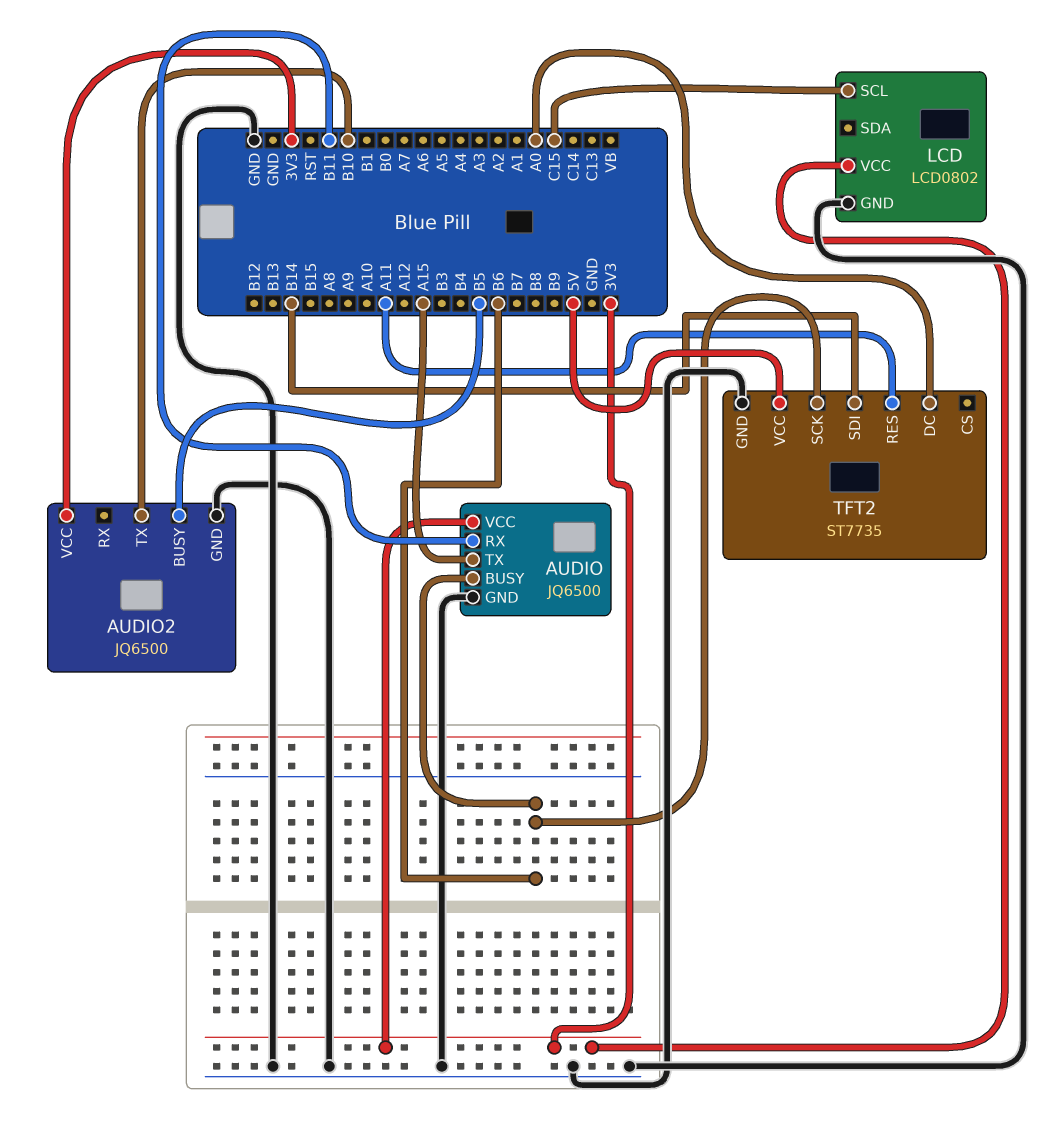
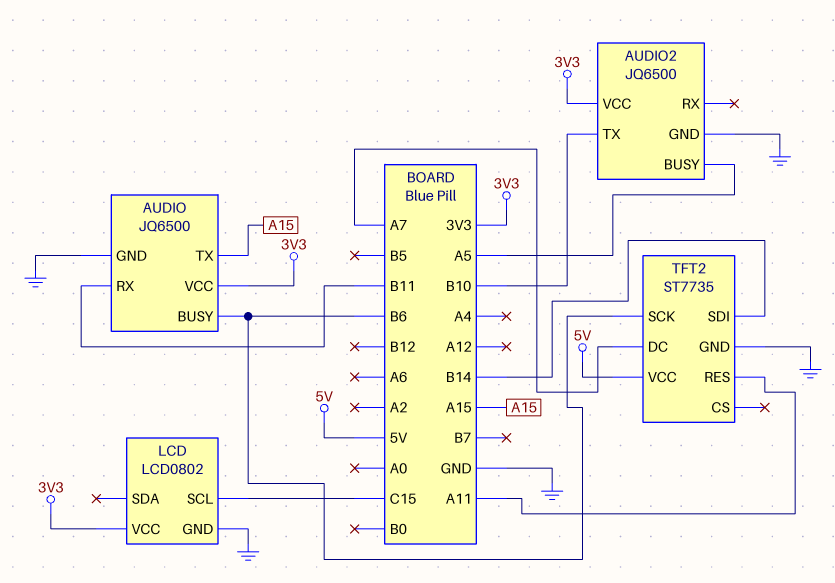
AUDIO2 pin BUSY: B5 -> A5
TFT2 pin DC: A0 -> A7

